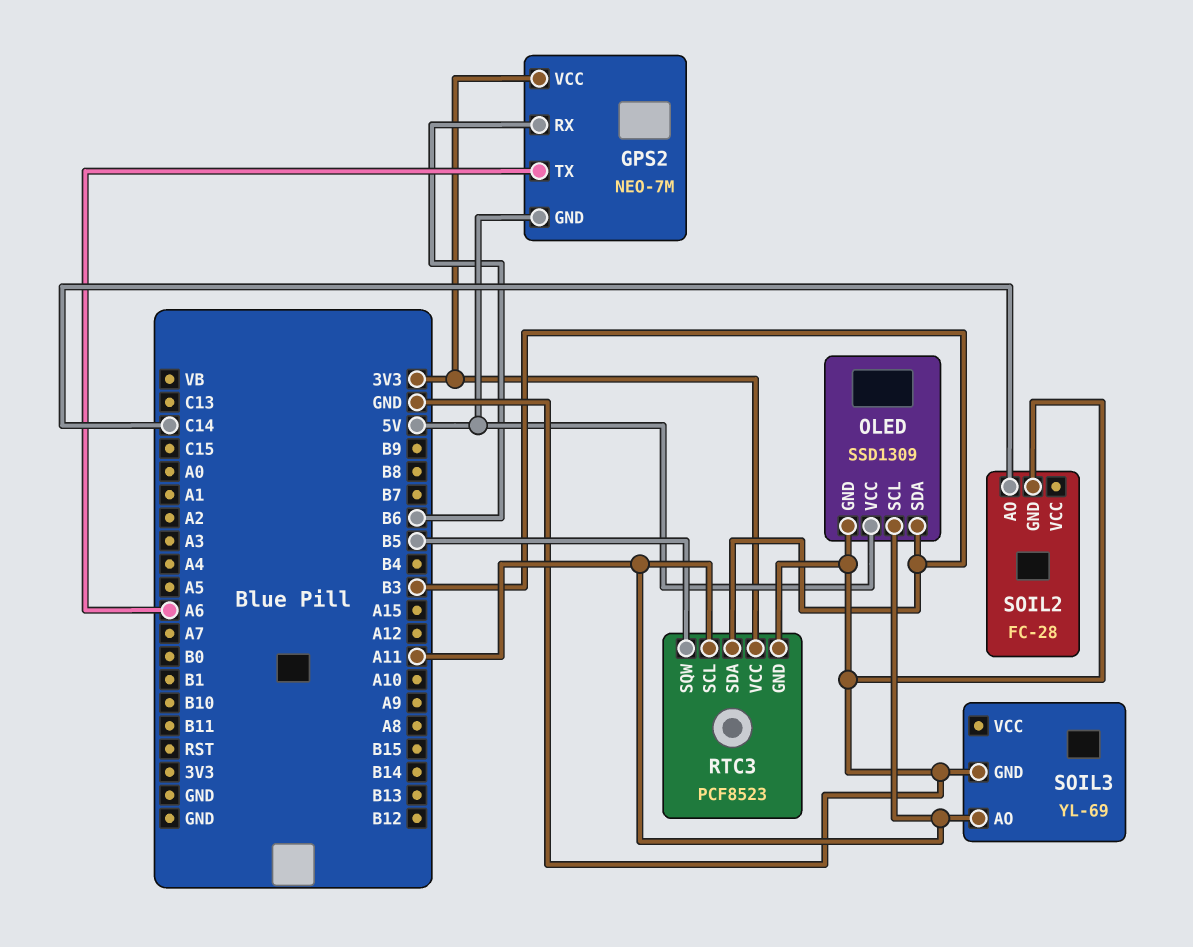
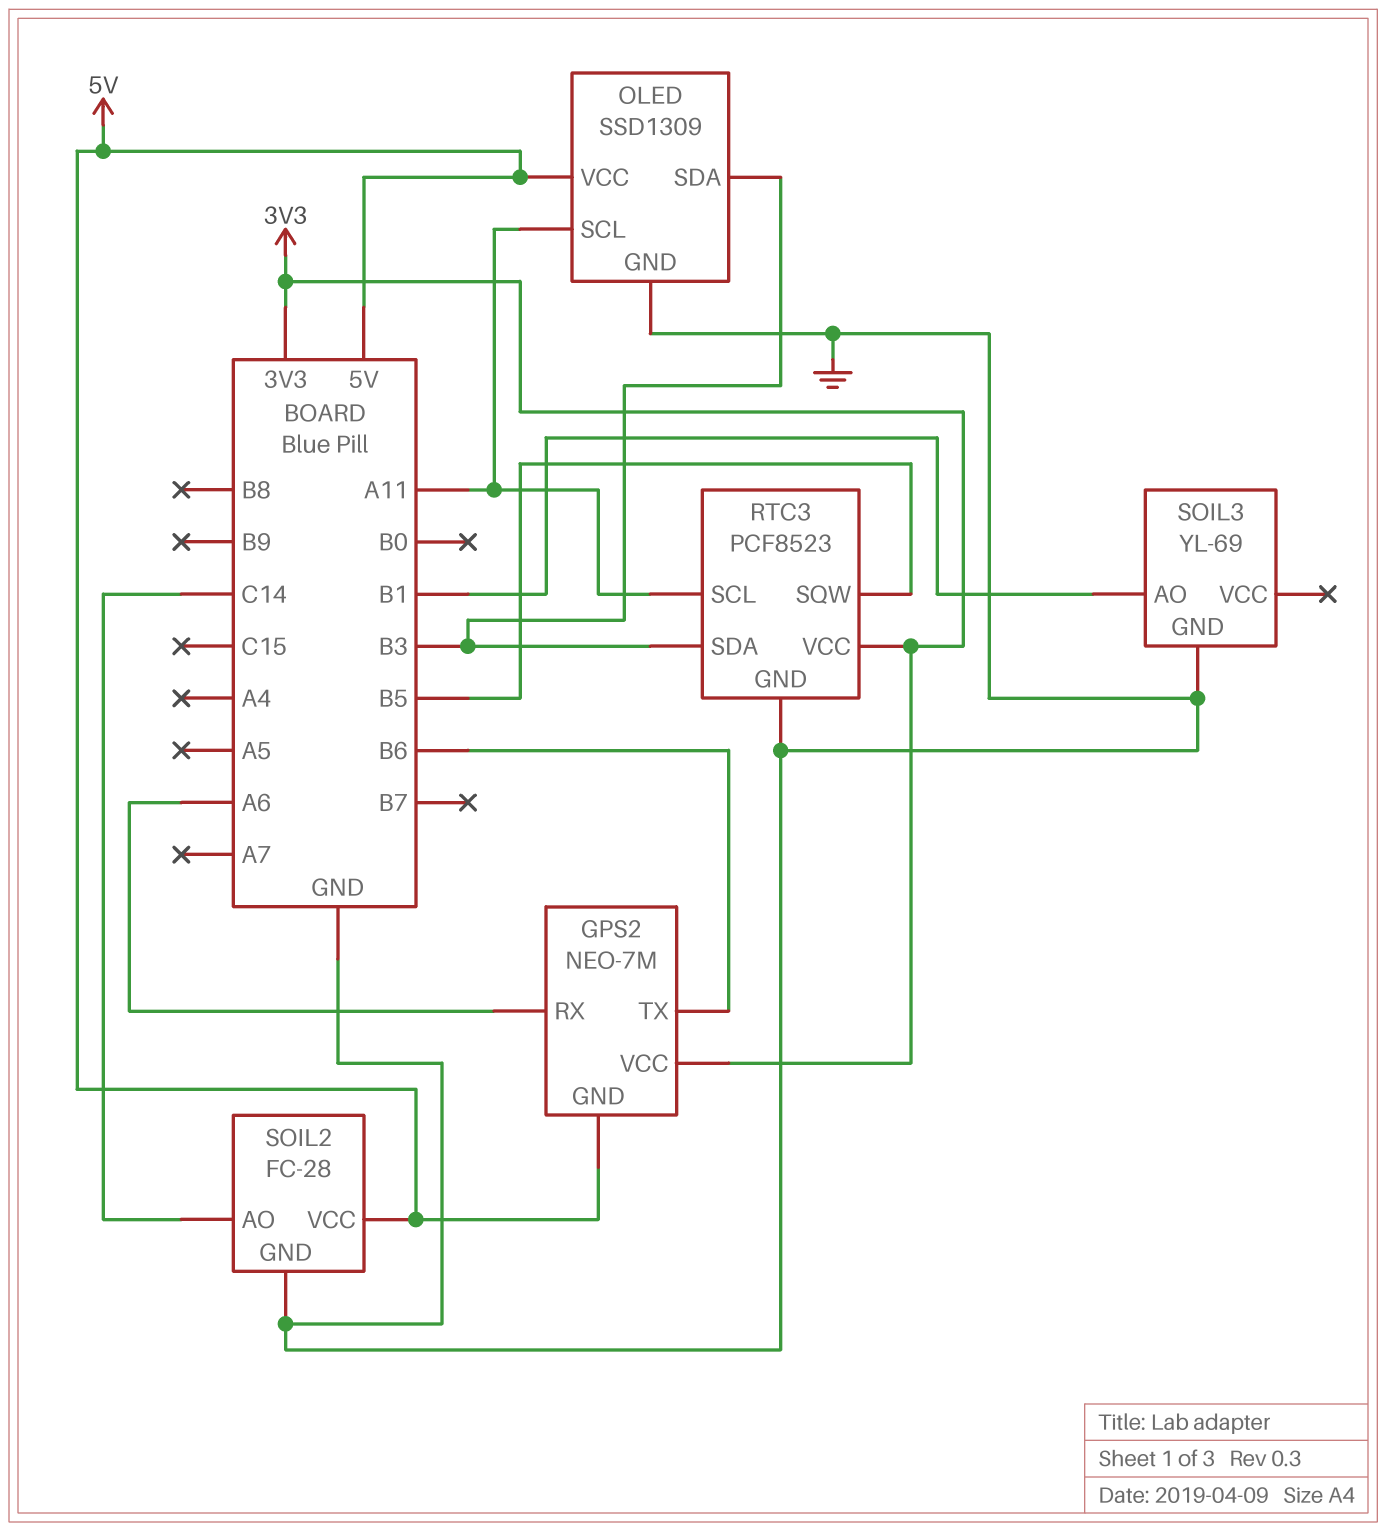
GPS2 pin RX: B6 -> A6
GPS2 pin TX: A6 -> B6
SOIL2 pin VCC: none -> 5V
SOIL3 pin AO: A11 -> B1

